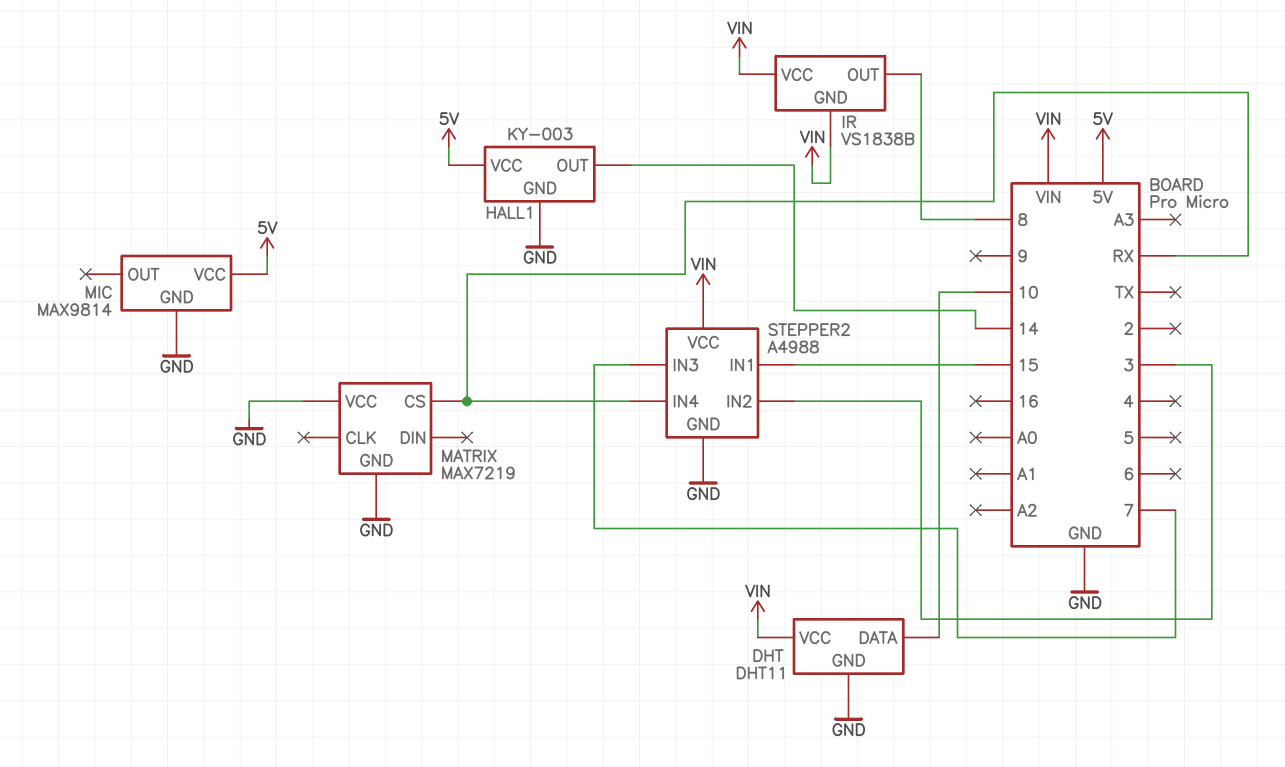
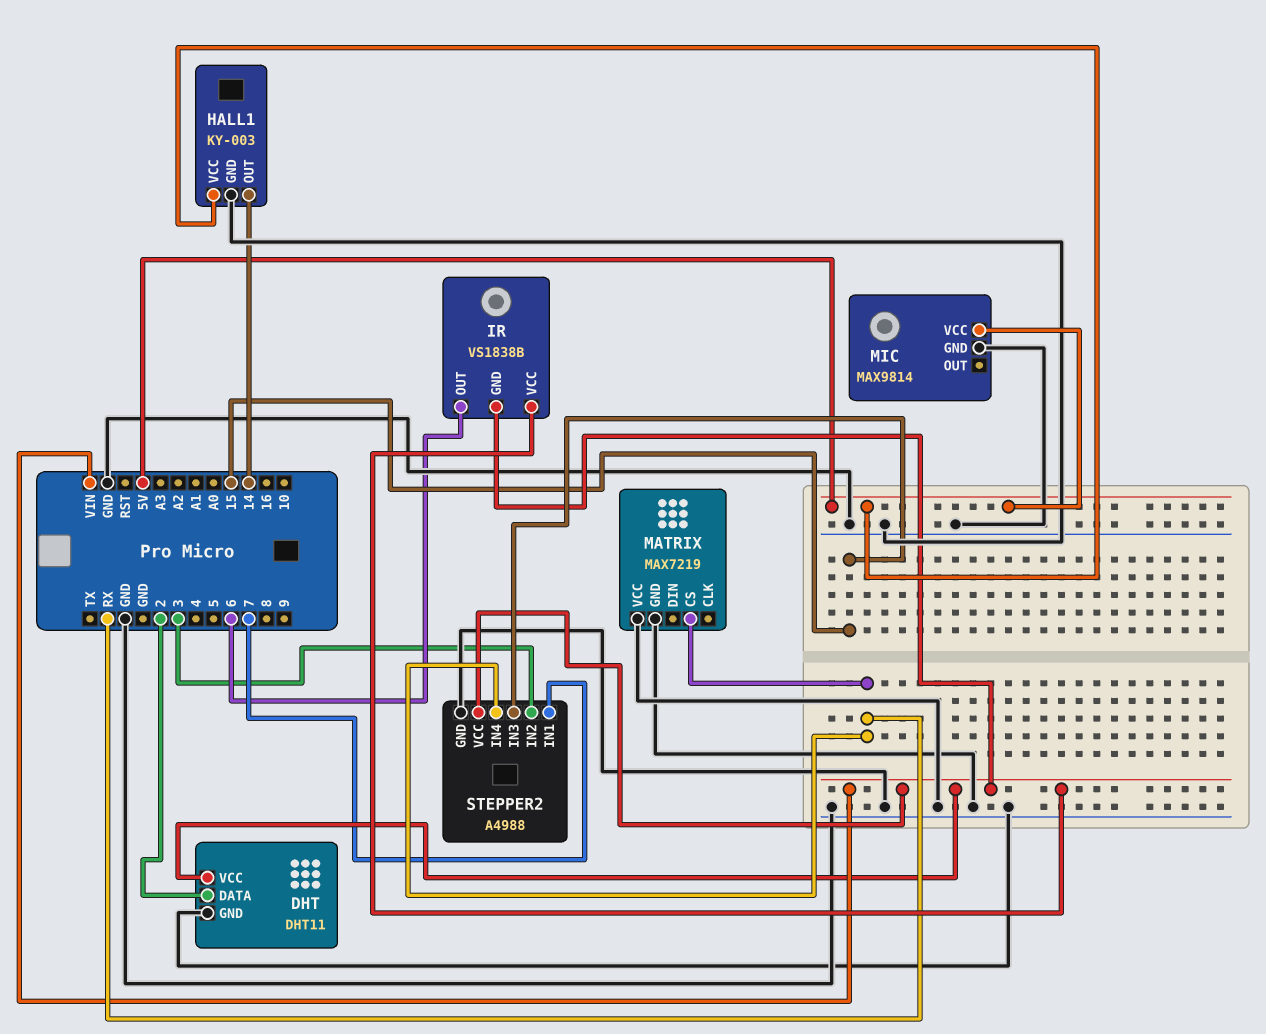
DHT pin DATA: 10 -> 2
IR pin OUT: 8 -> 6
STEPPER2 pin IN1: 15 -> 7
STEPPER2 pin IN3: 7 -> 15

